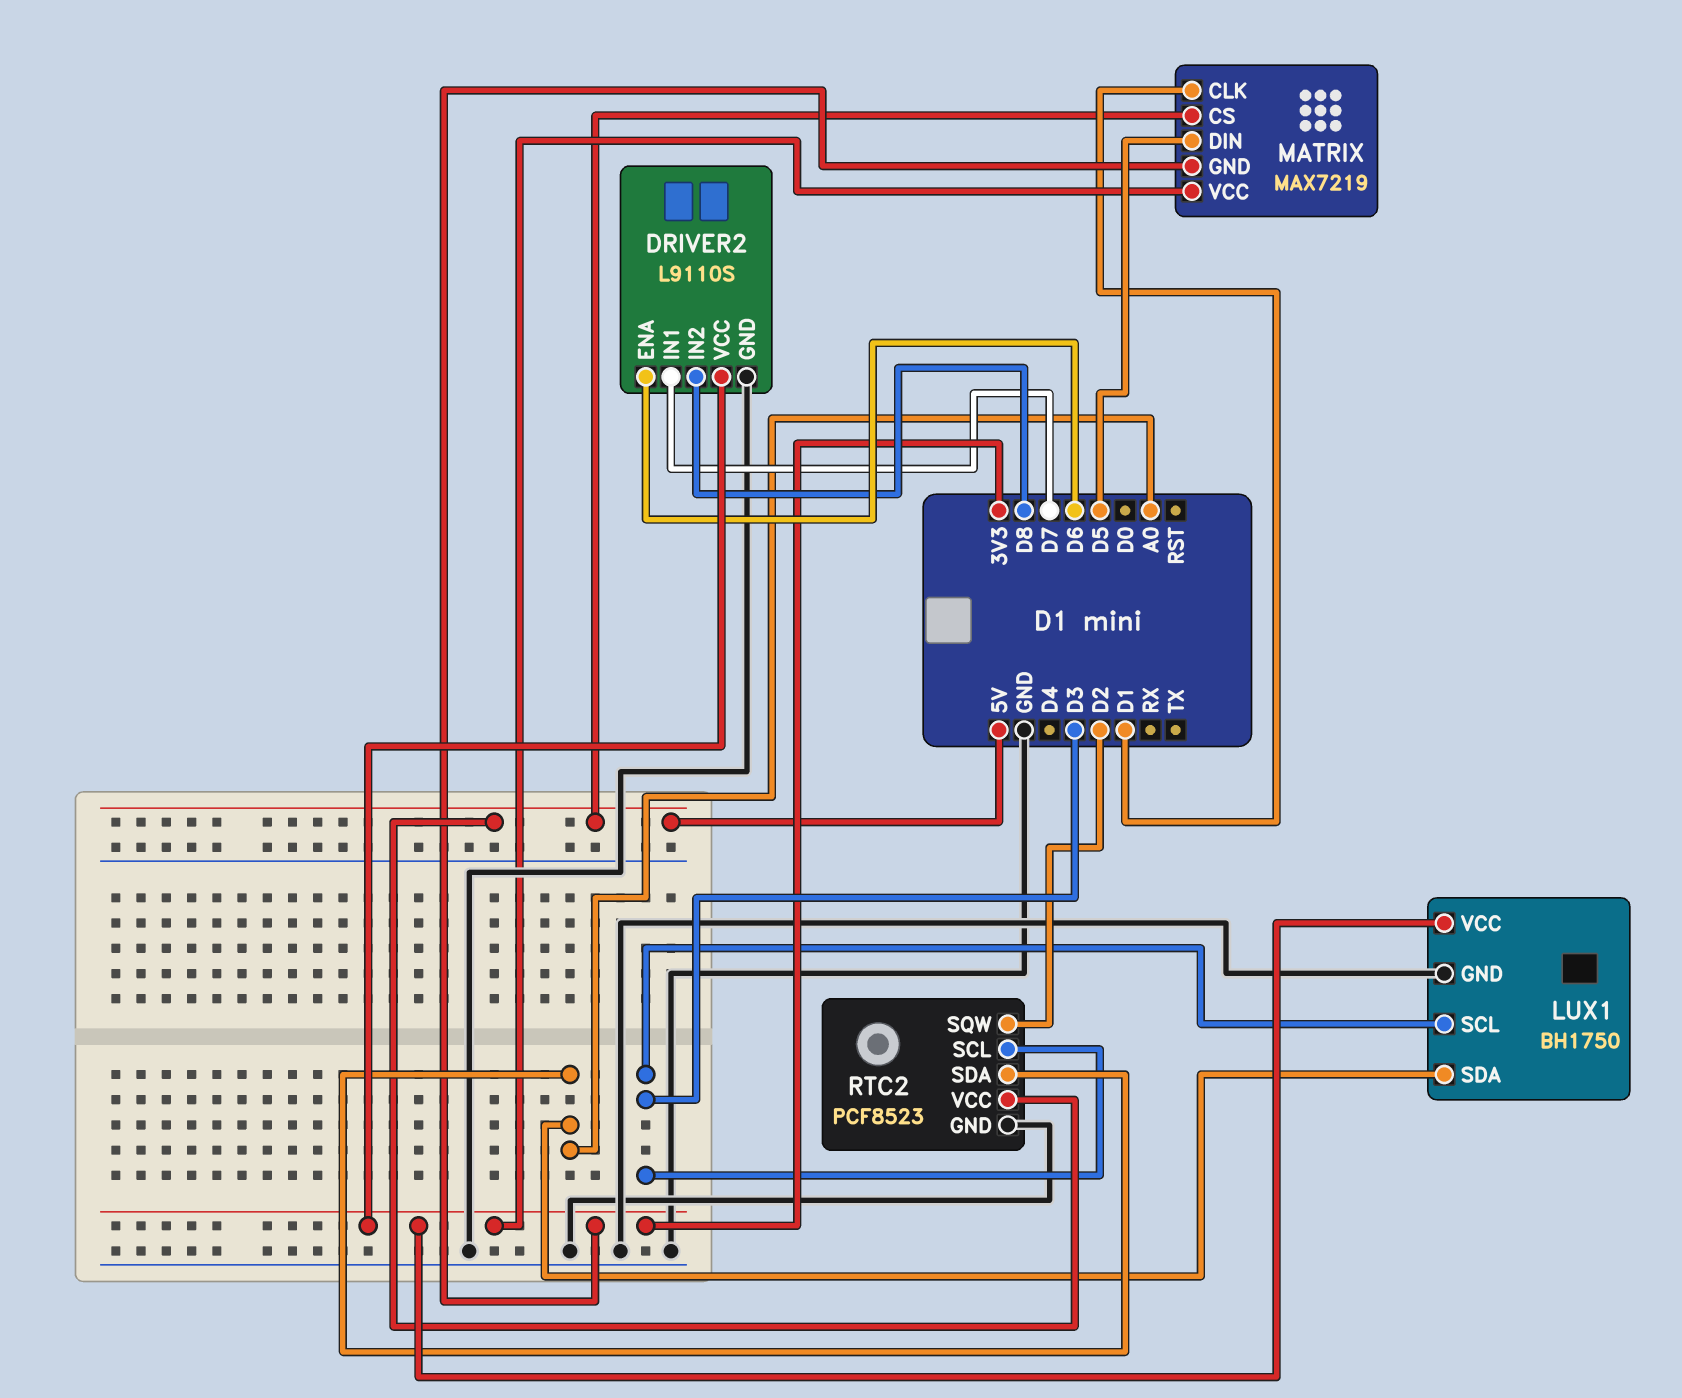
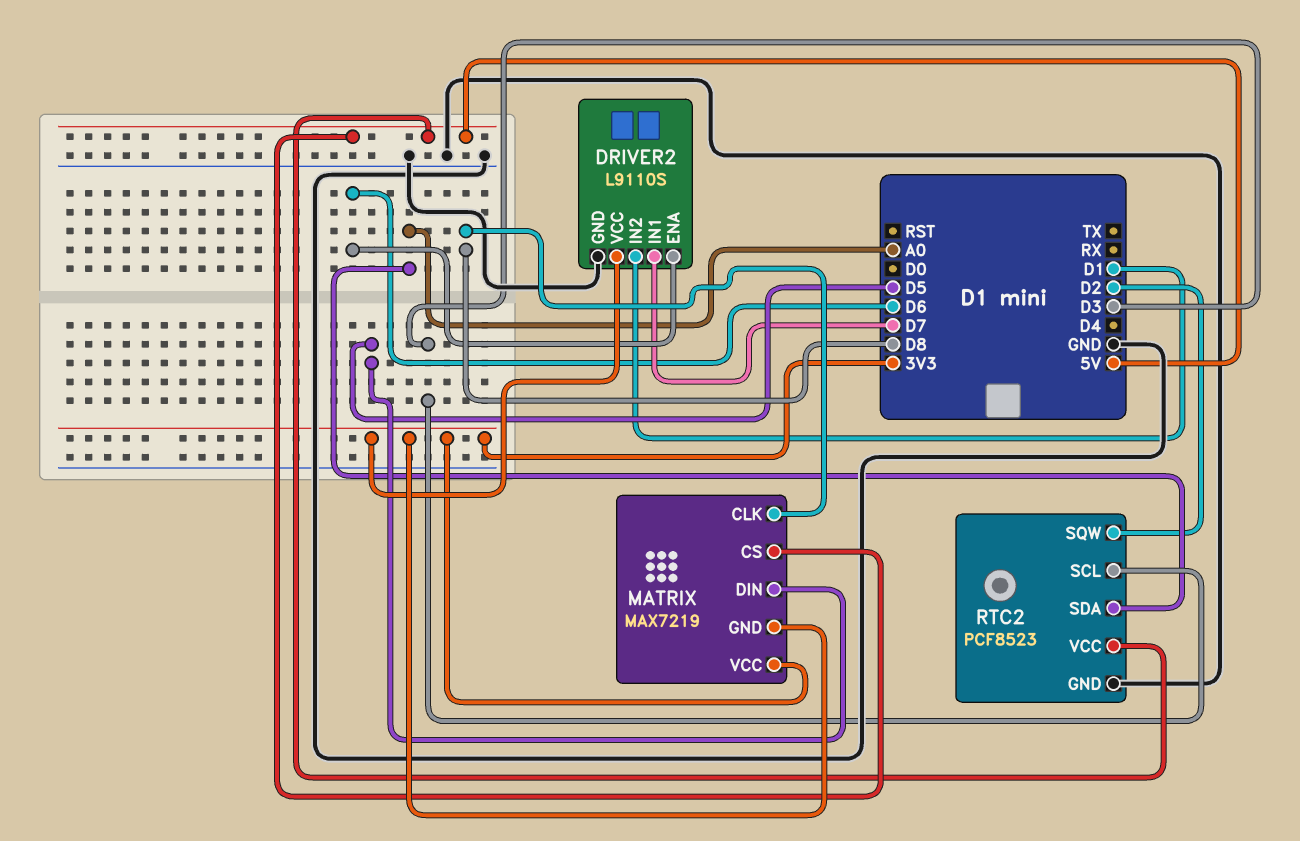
DRIVER2 pin IN2: D8 -> D1
LUX1: BH1750 -> none
LUX1 pin GND: GND -> none
LUX1 pin SCL: D3 -> none
LUX1 pin SDA: A0 -> none
LUX1 pin VCC: 3V3 -> none
MATRIX pin CLK: D1 -> D8

